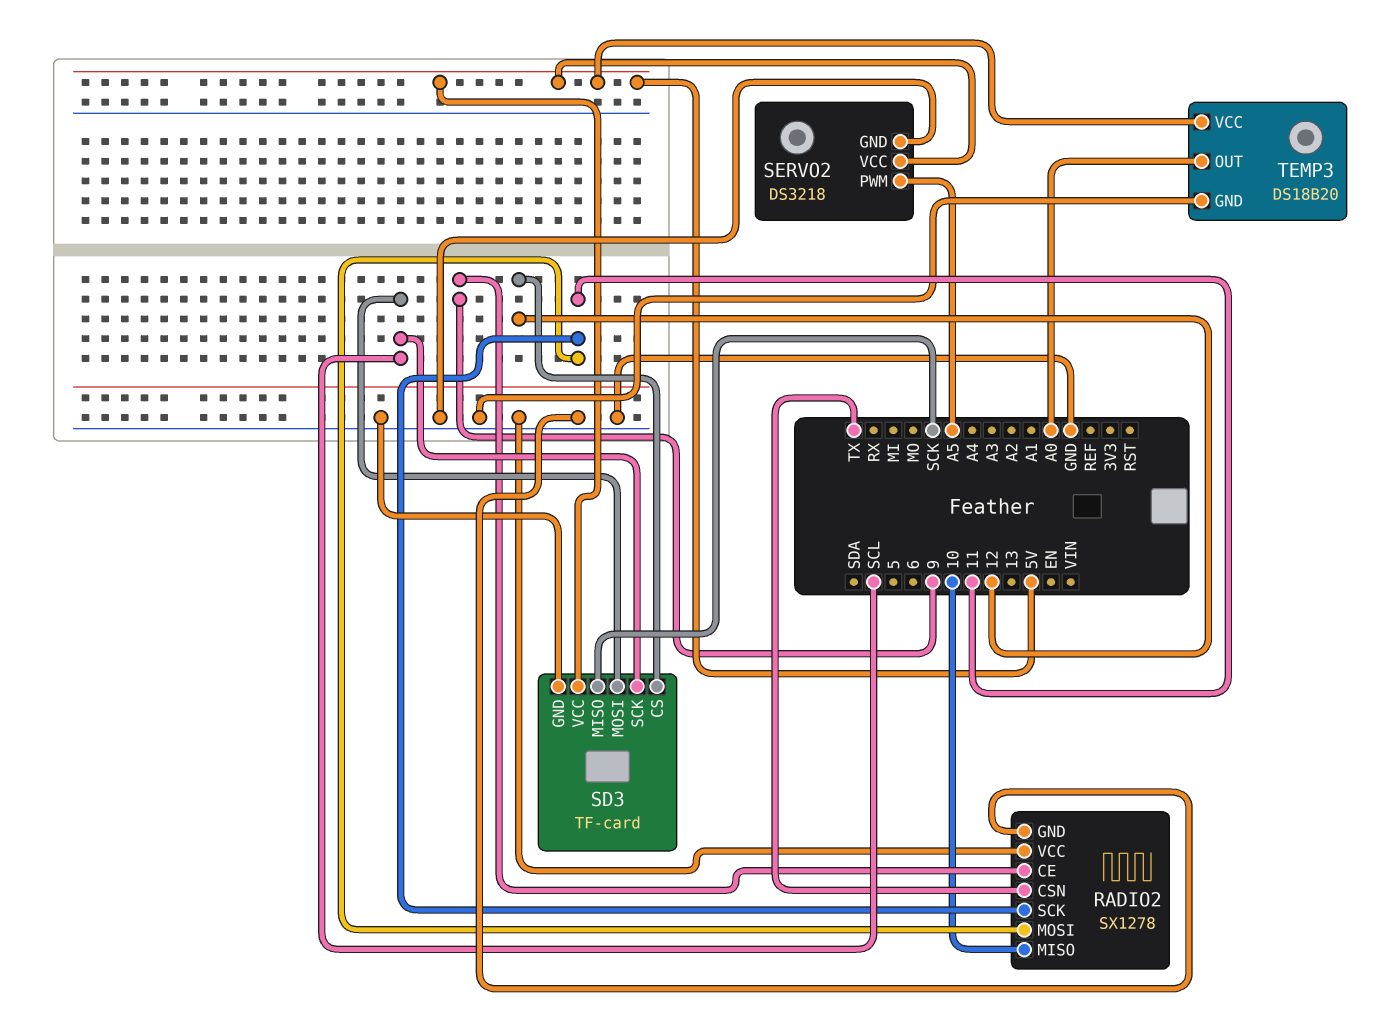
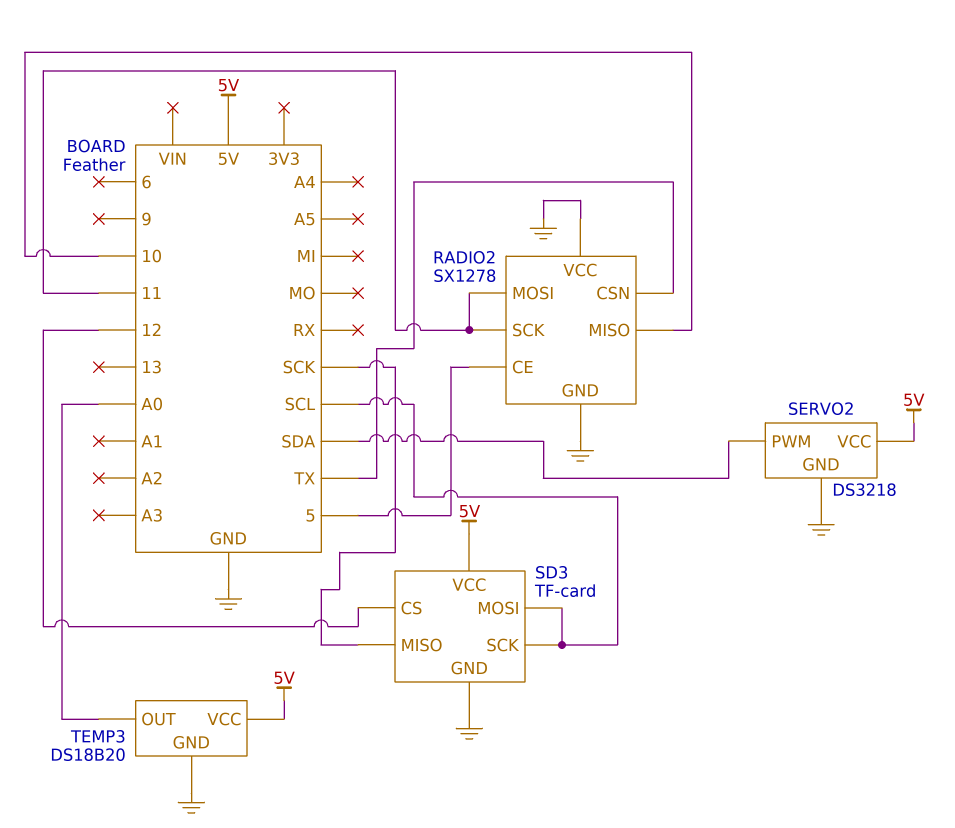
RADIO2 pin CE: 9 -> 5
SERVO2 pin PWM: A5 -> SDA

